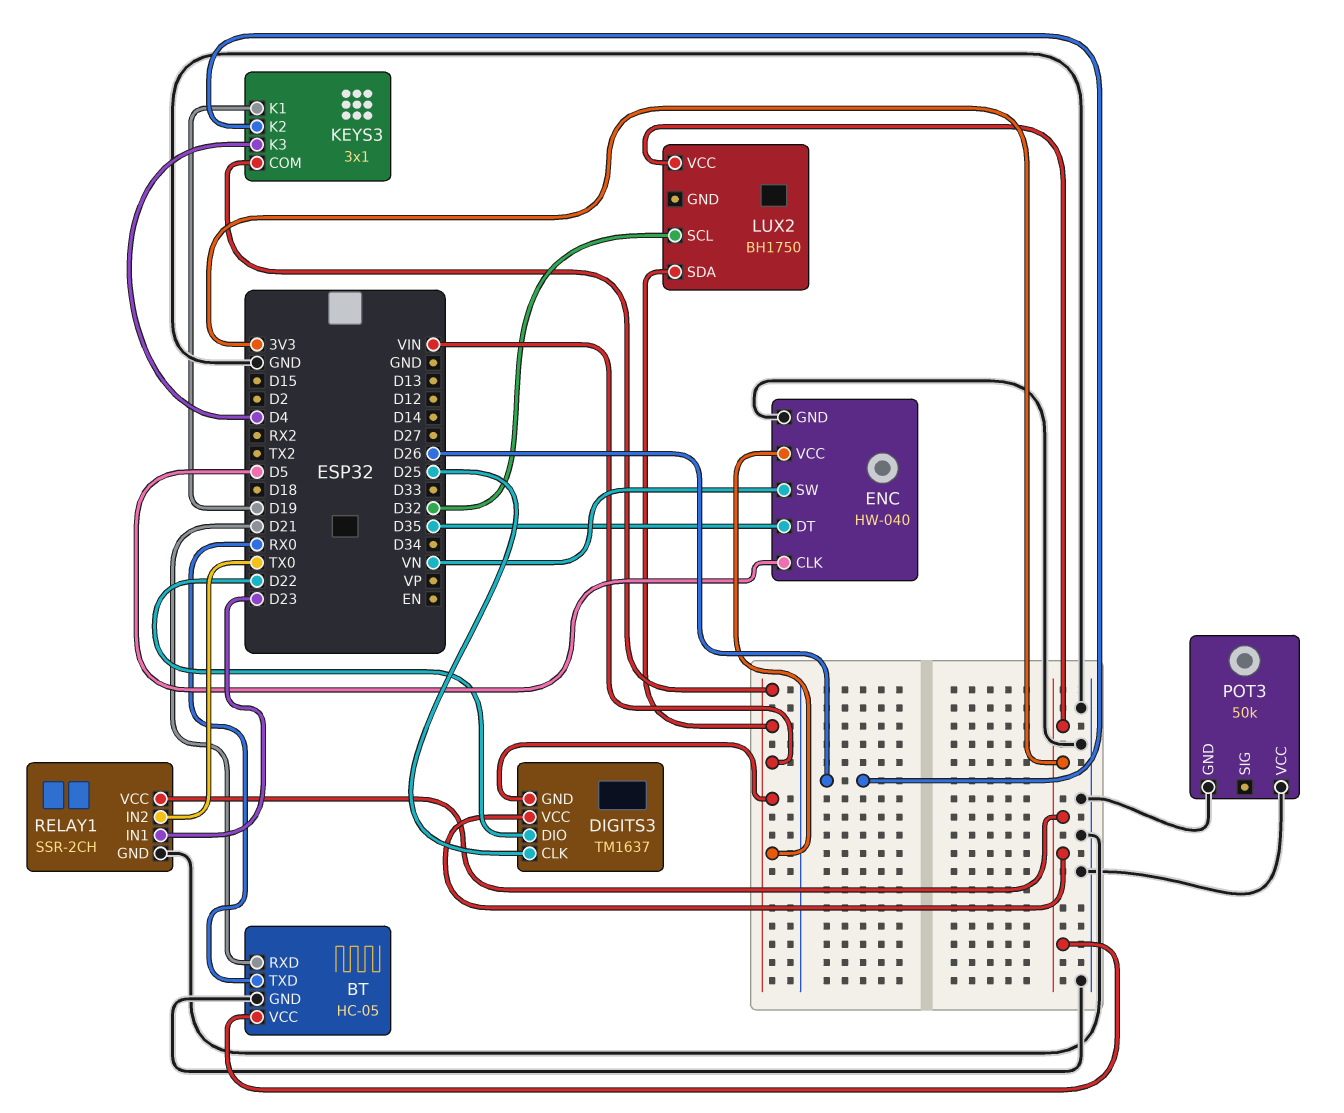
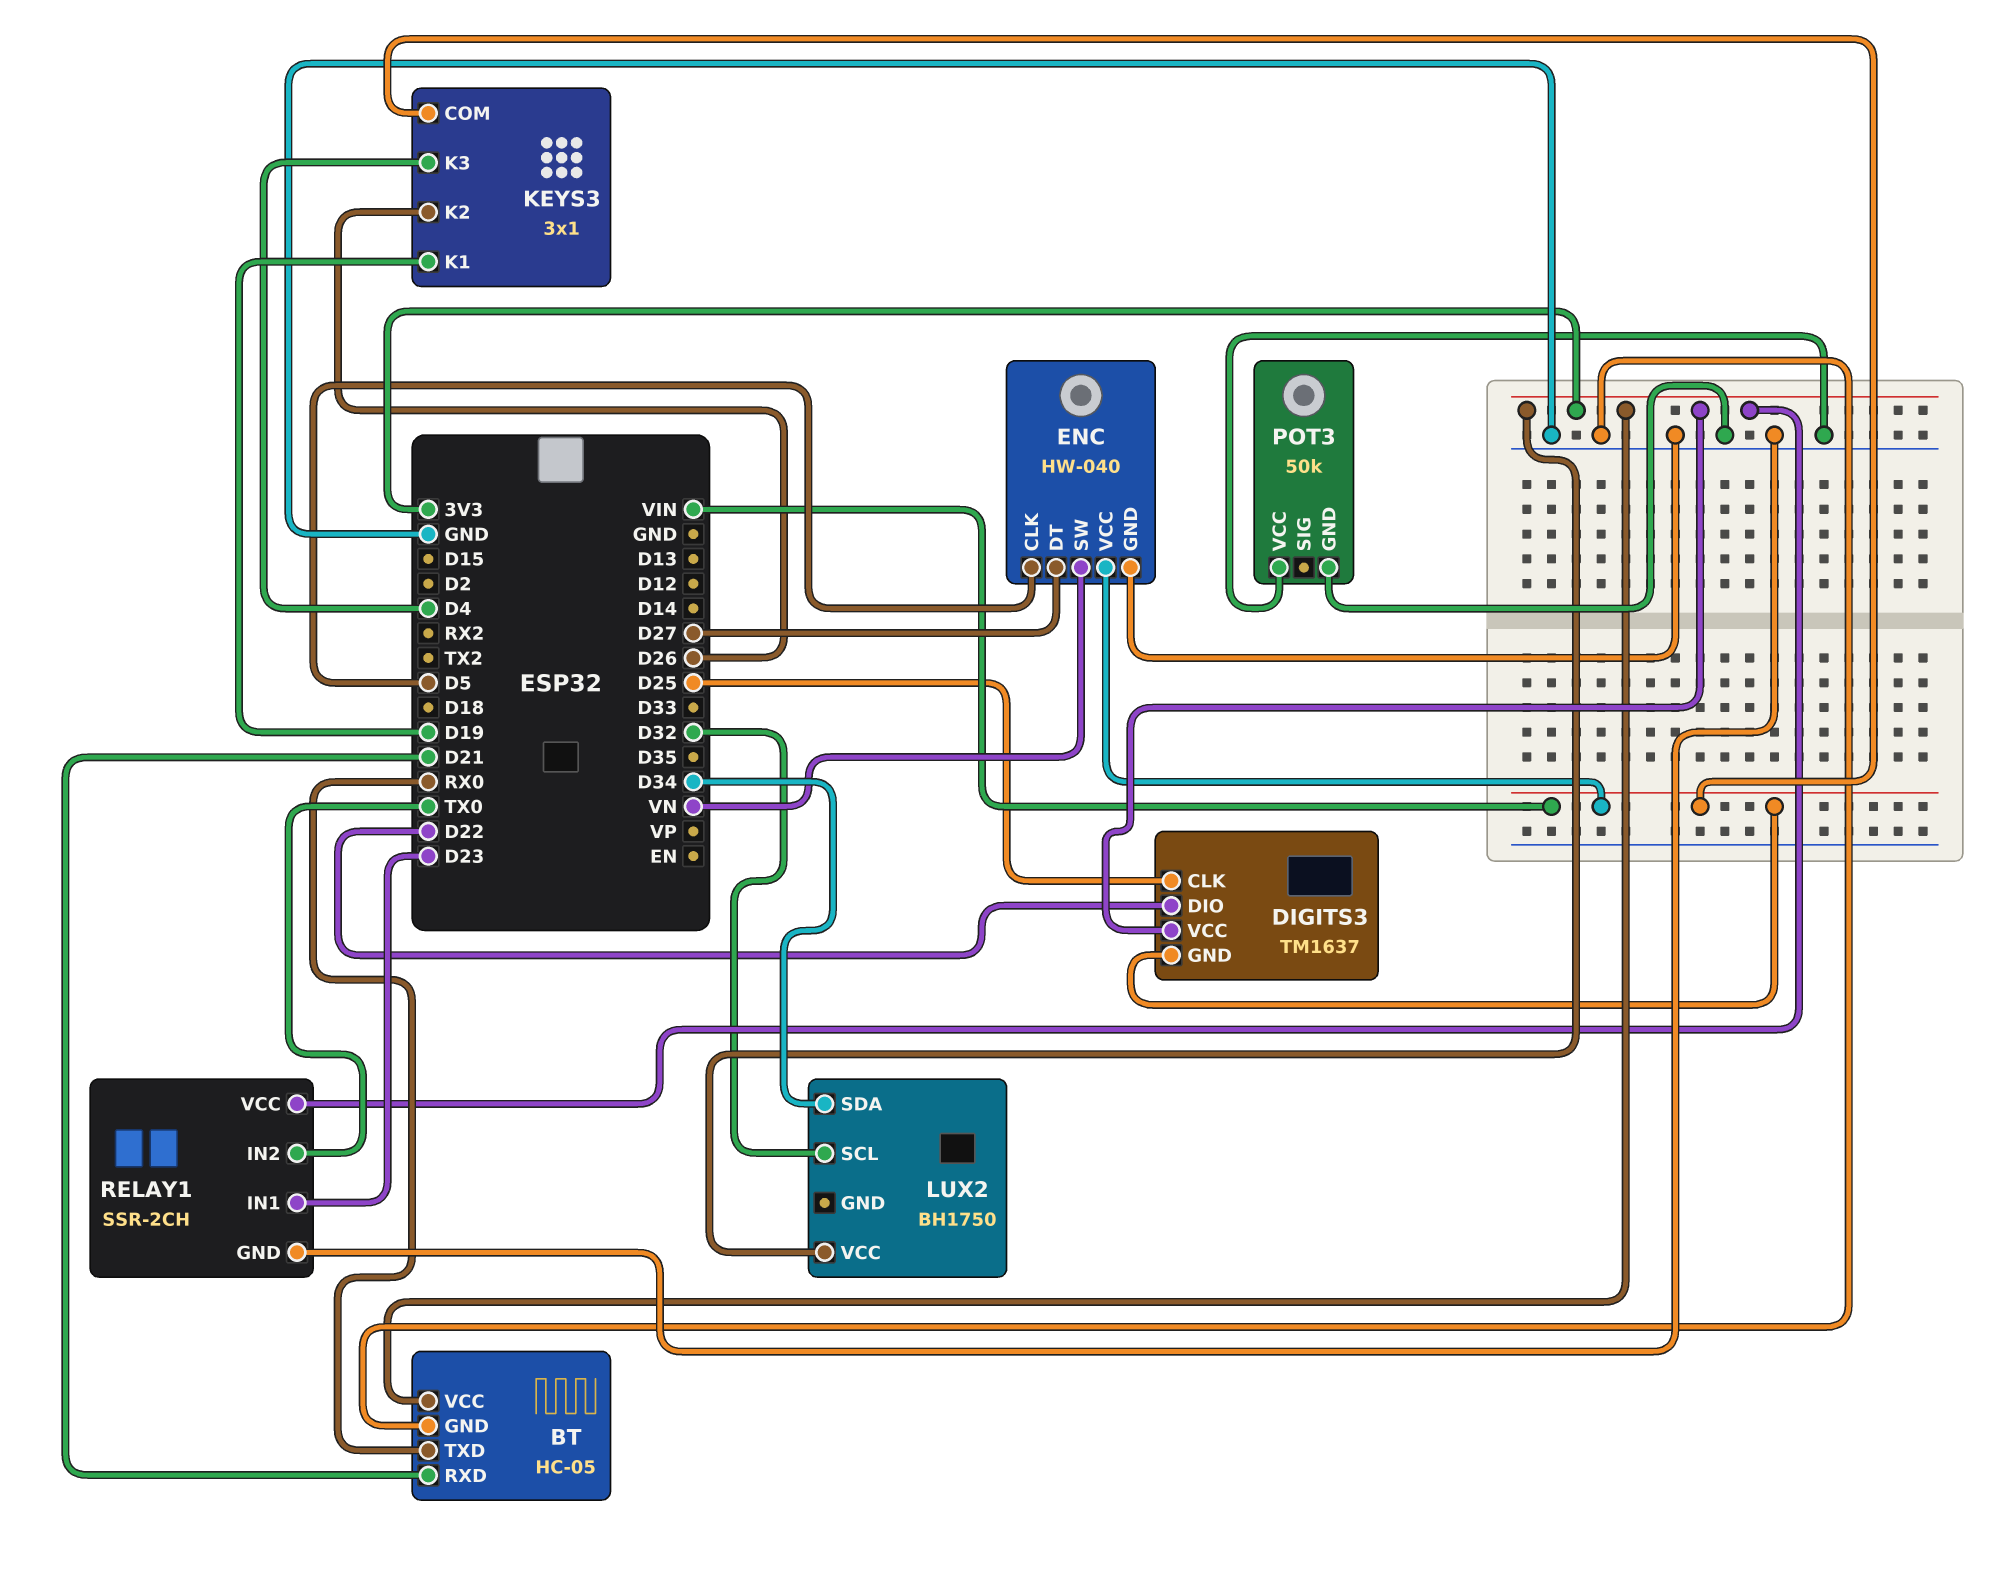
ENC pin DT: D35 -> D27
LUX2 pin SDA: VIN -> D34

